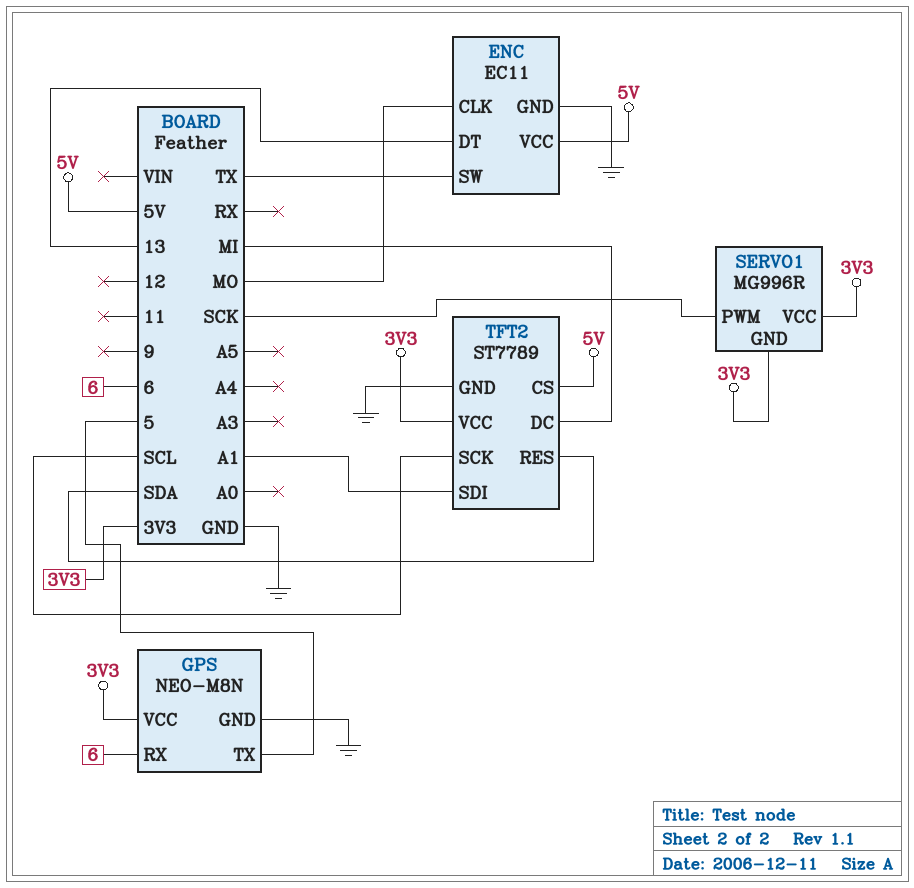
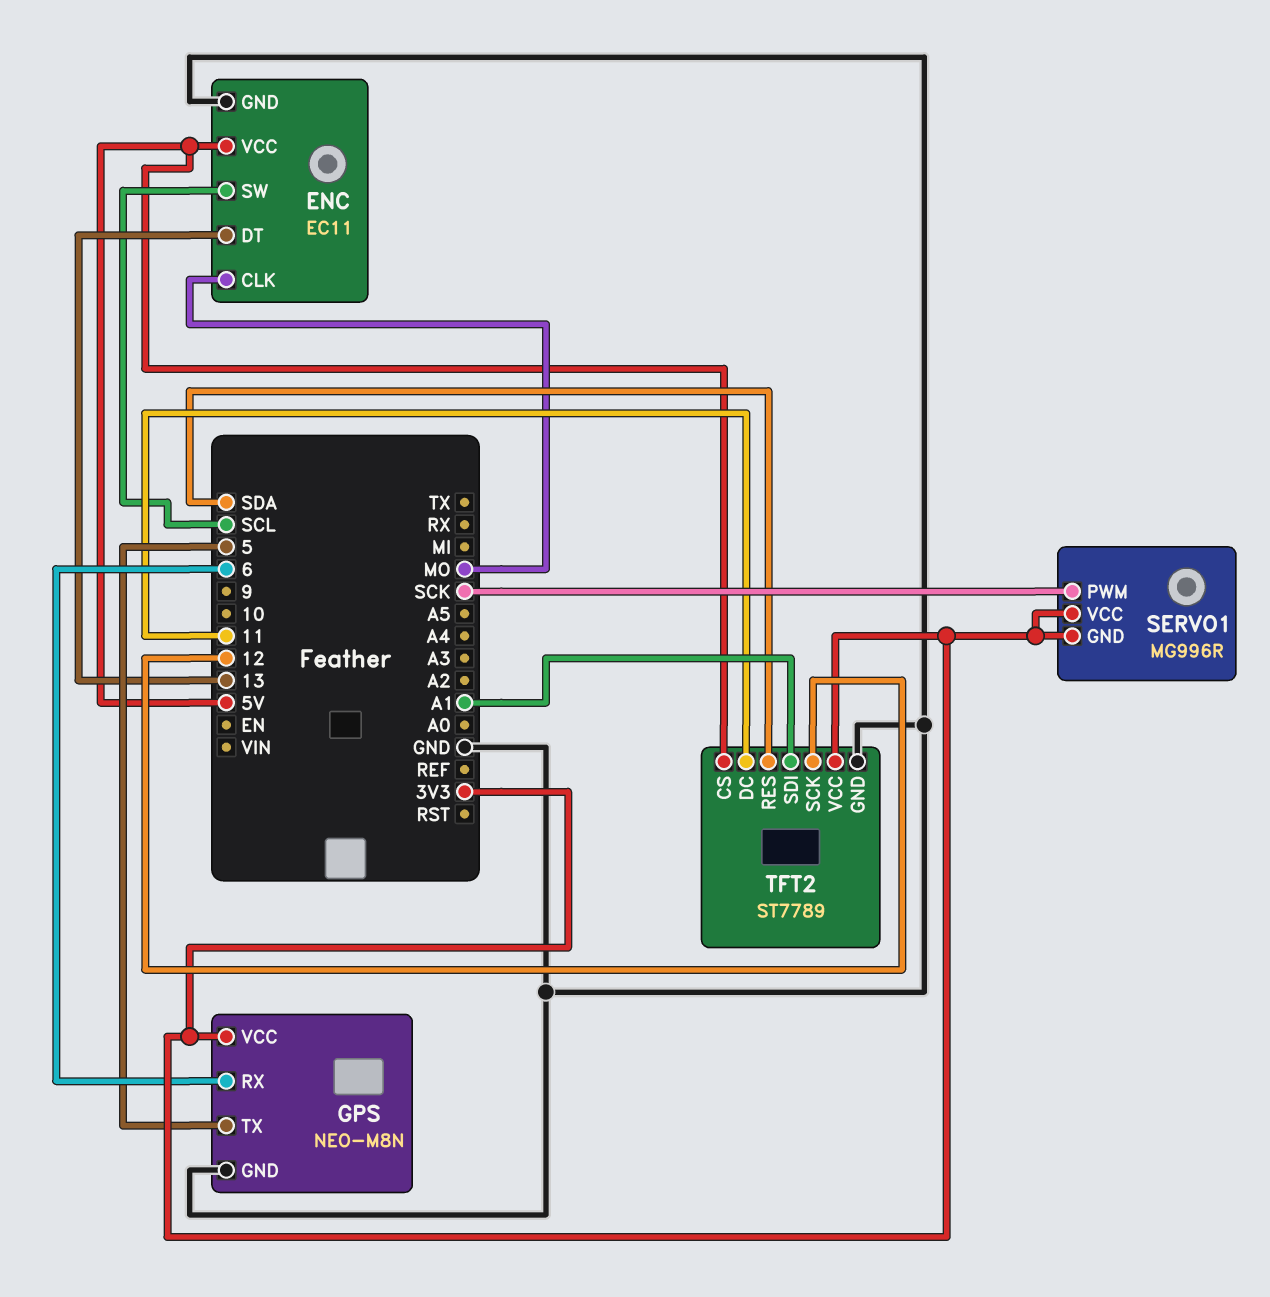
ENC pin SW: TX -> SCL
TFT2 pin DC: MI -> 11
TFT2 pin SCK: SCL -> 12

